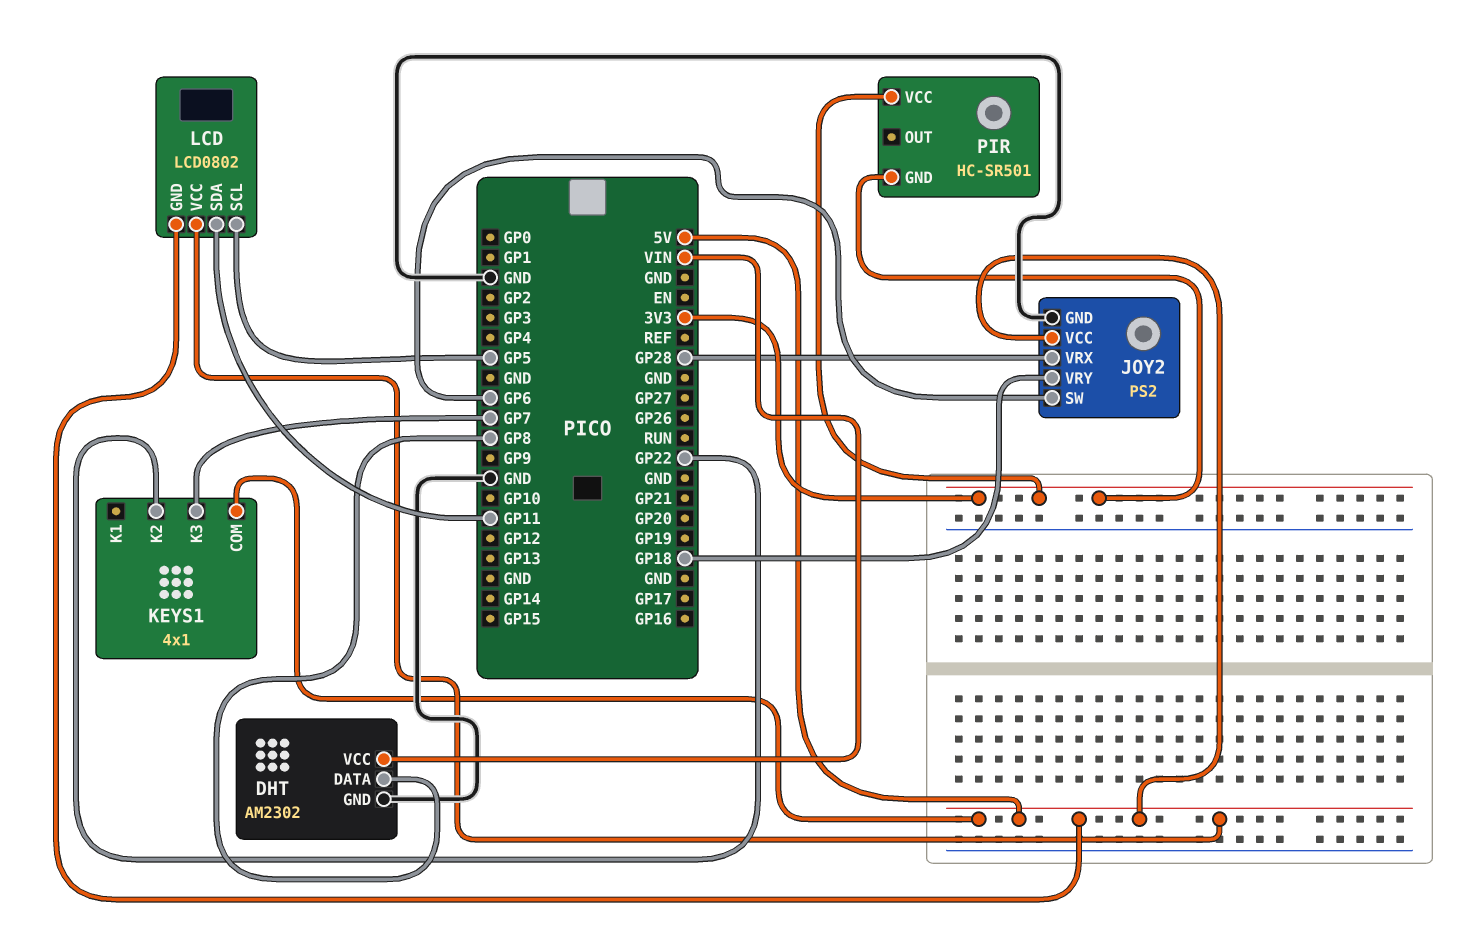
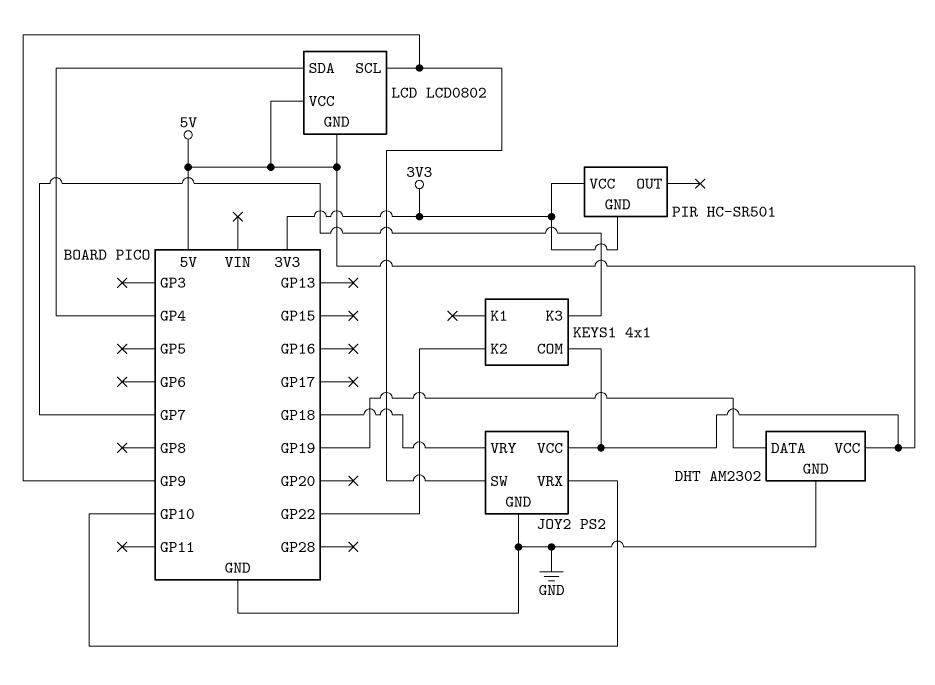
DHT pin DATA: GP8 -> GP19
DHT pin VCC: VIN -> 5V
JOY2 pin SW: GP6 -> GP9
JOY2 pin VRX: GP28 -> GP10
LCD pin SCL: GP5 -> GP9
LCD pin SDA: GP11 -> GP4

